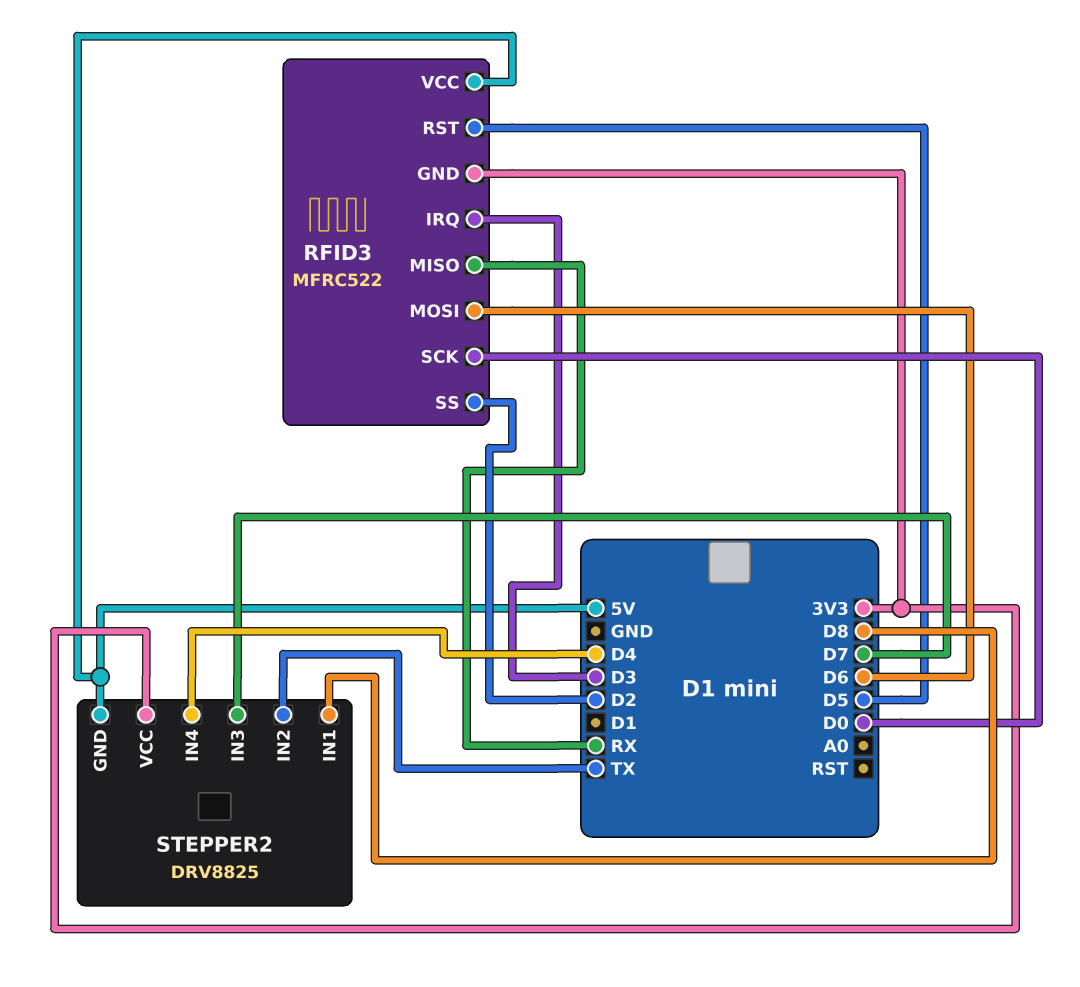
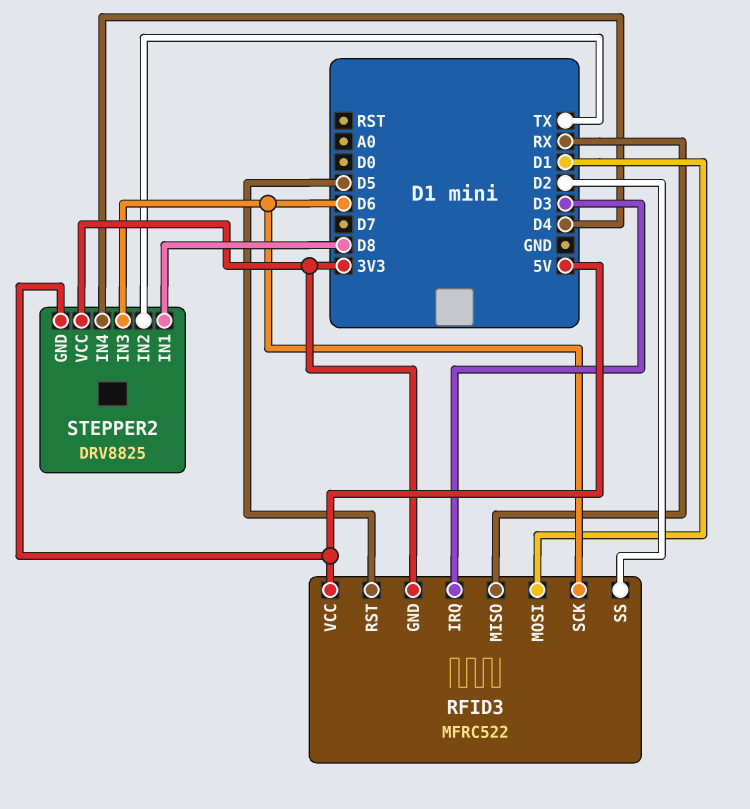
RFID3 pin MOSI: D6 -> D1
RFID3 pin SCK: D0 -> D6
STEPPER2 pin IN3: D7 -> D6

